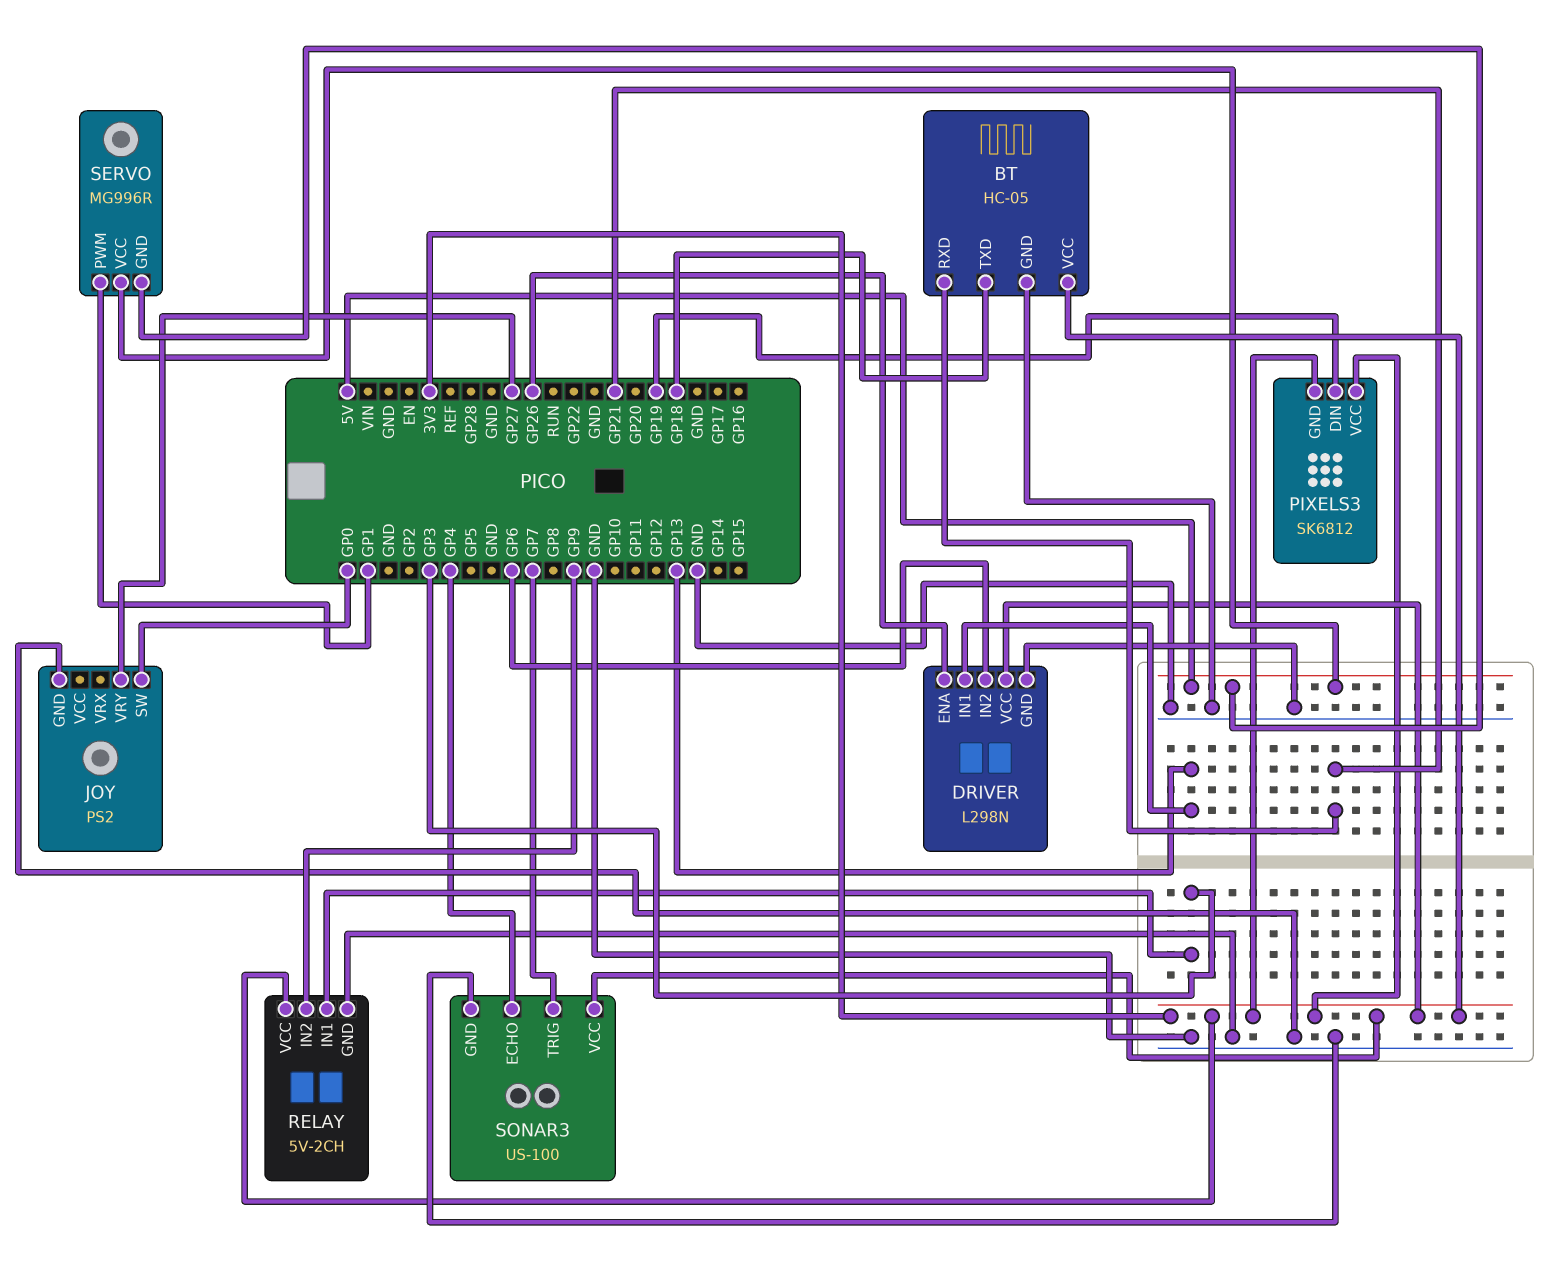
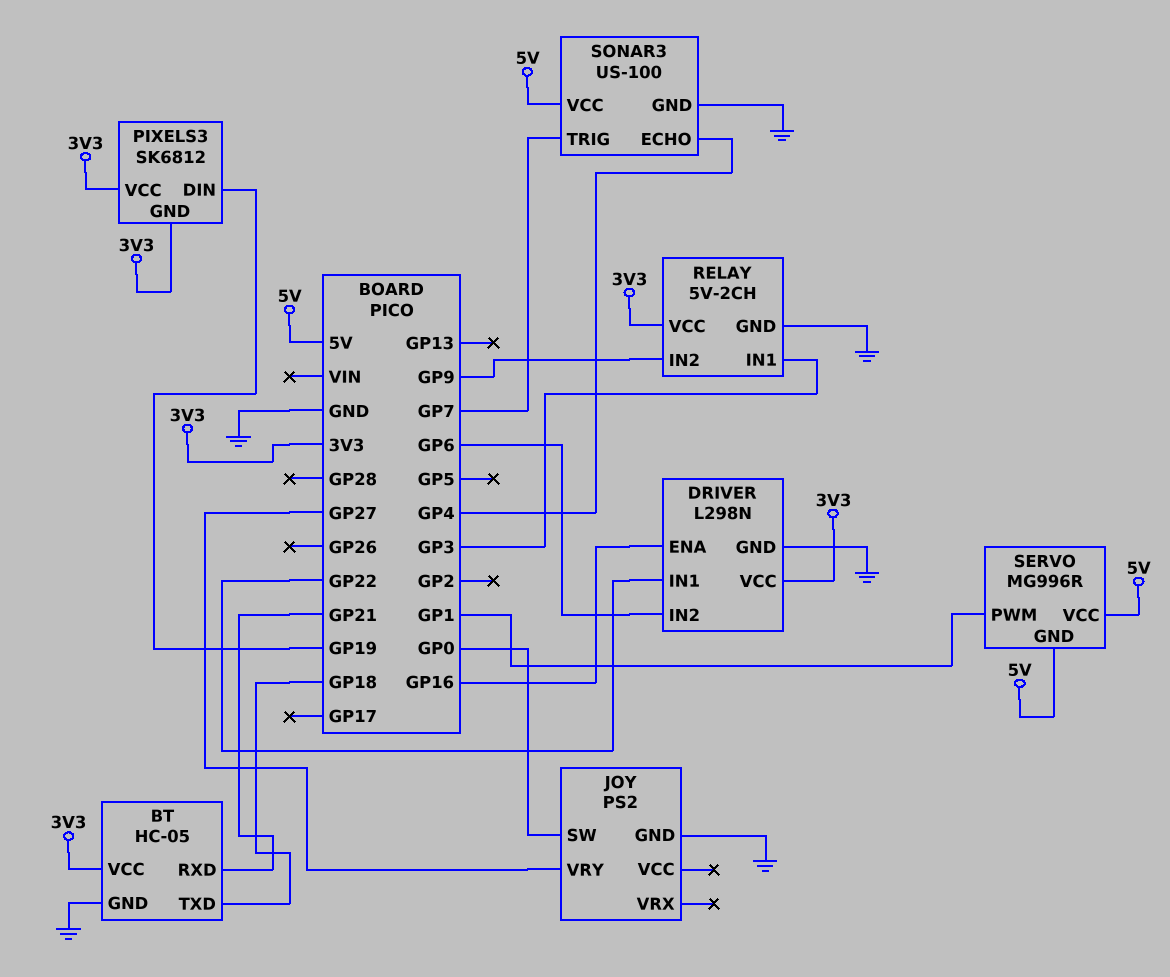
DRIVER pin ENA: GP26 -> GP16
DRIVER pin IN1: GP13 -> GP22
SONAR3 pin VCC: 3V3 -> 5V

